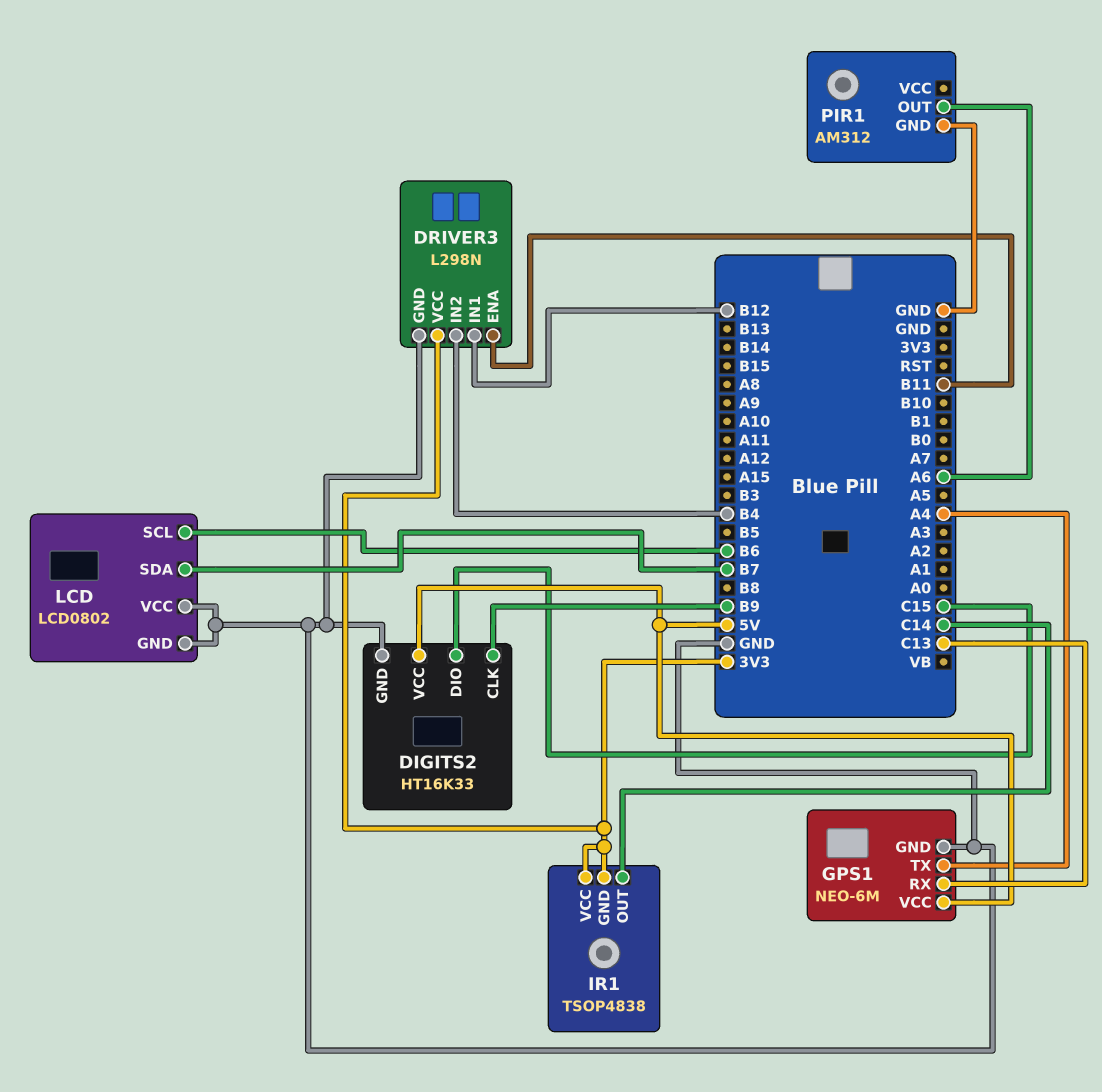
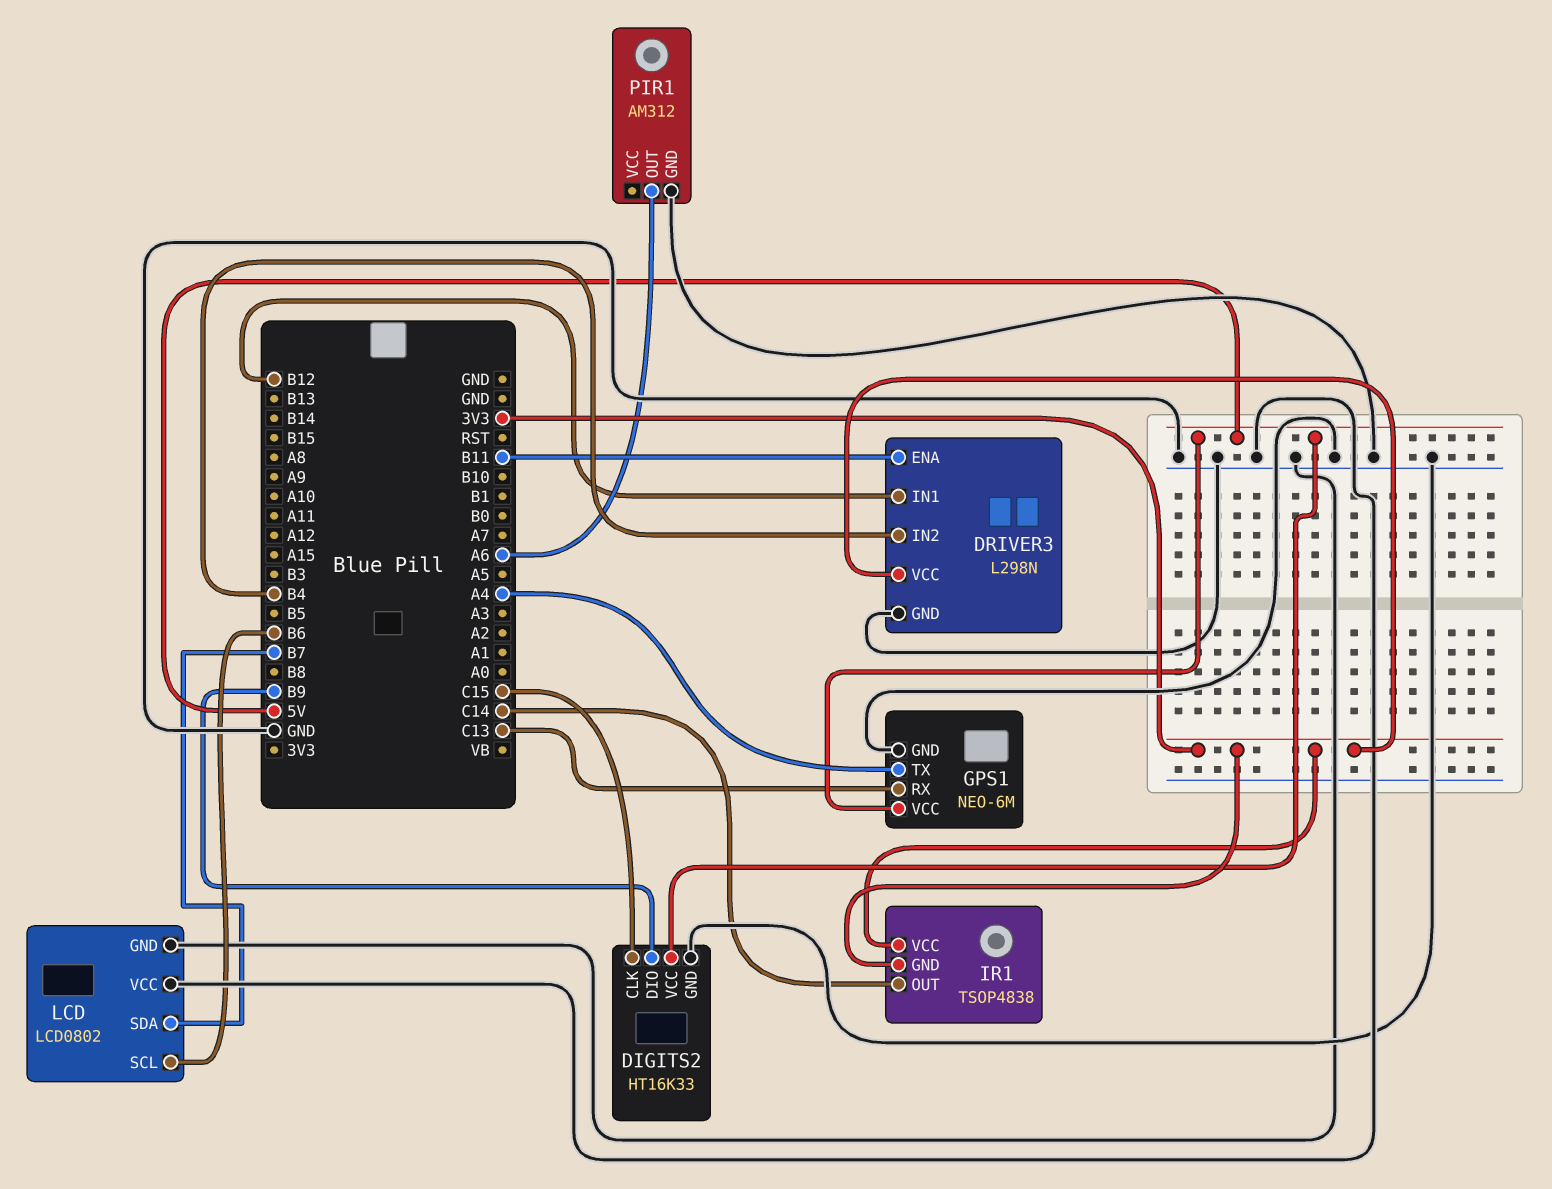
DIGITS2 pin CLK: B9 -> C15
DIGITS2 pin DIO: C15 -> B9

